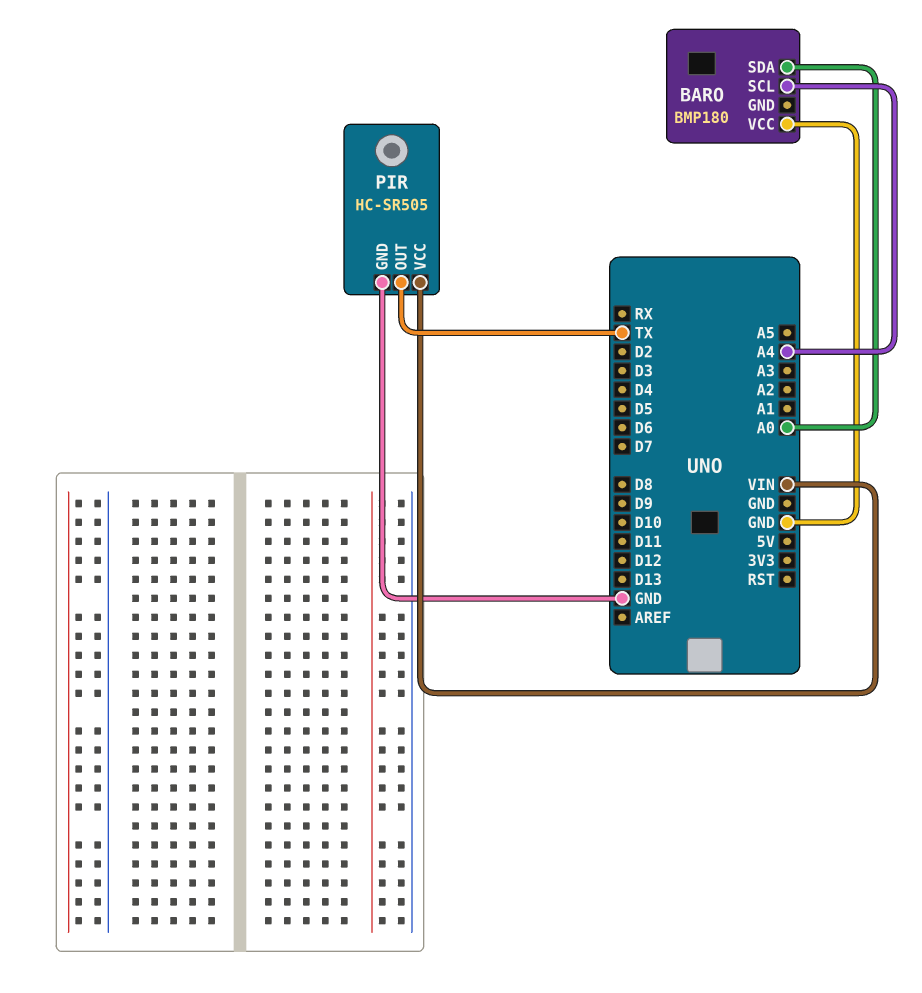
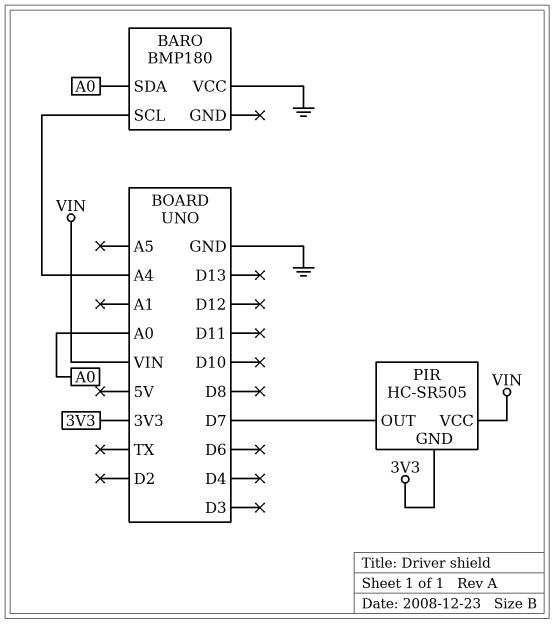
PIR pin GND: GND -> 3V3
PIR pin OUT: TX -> D7

